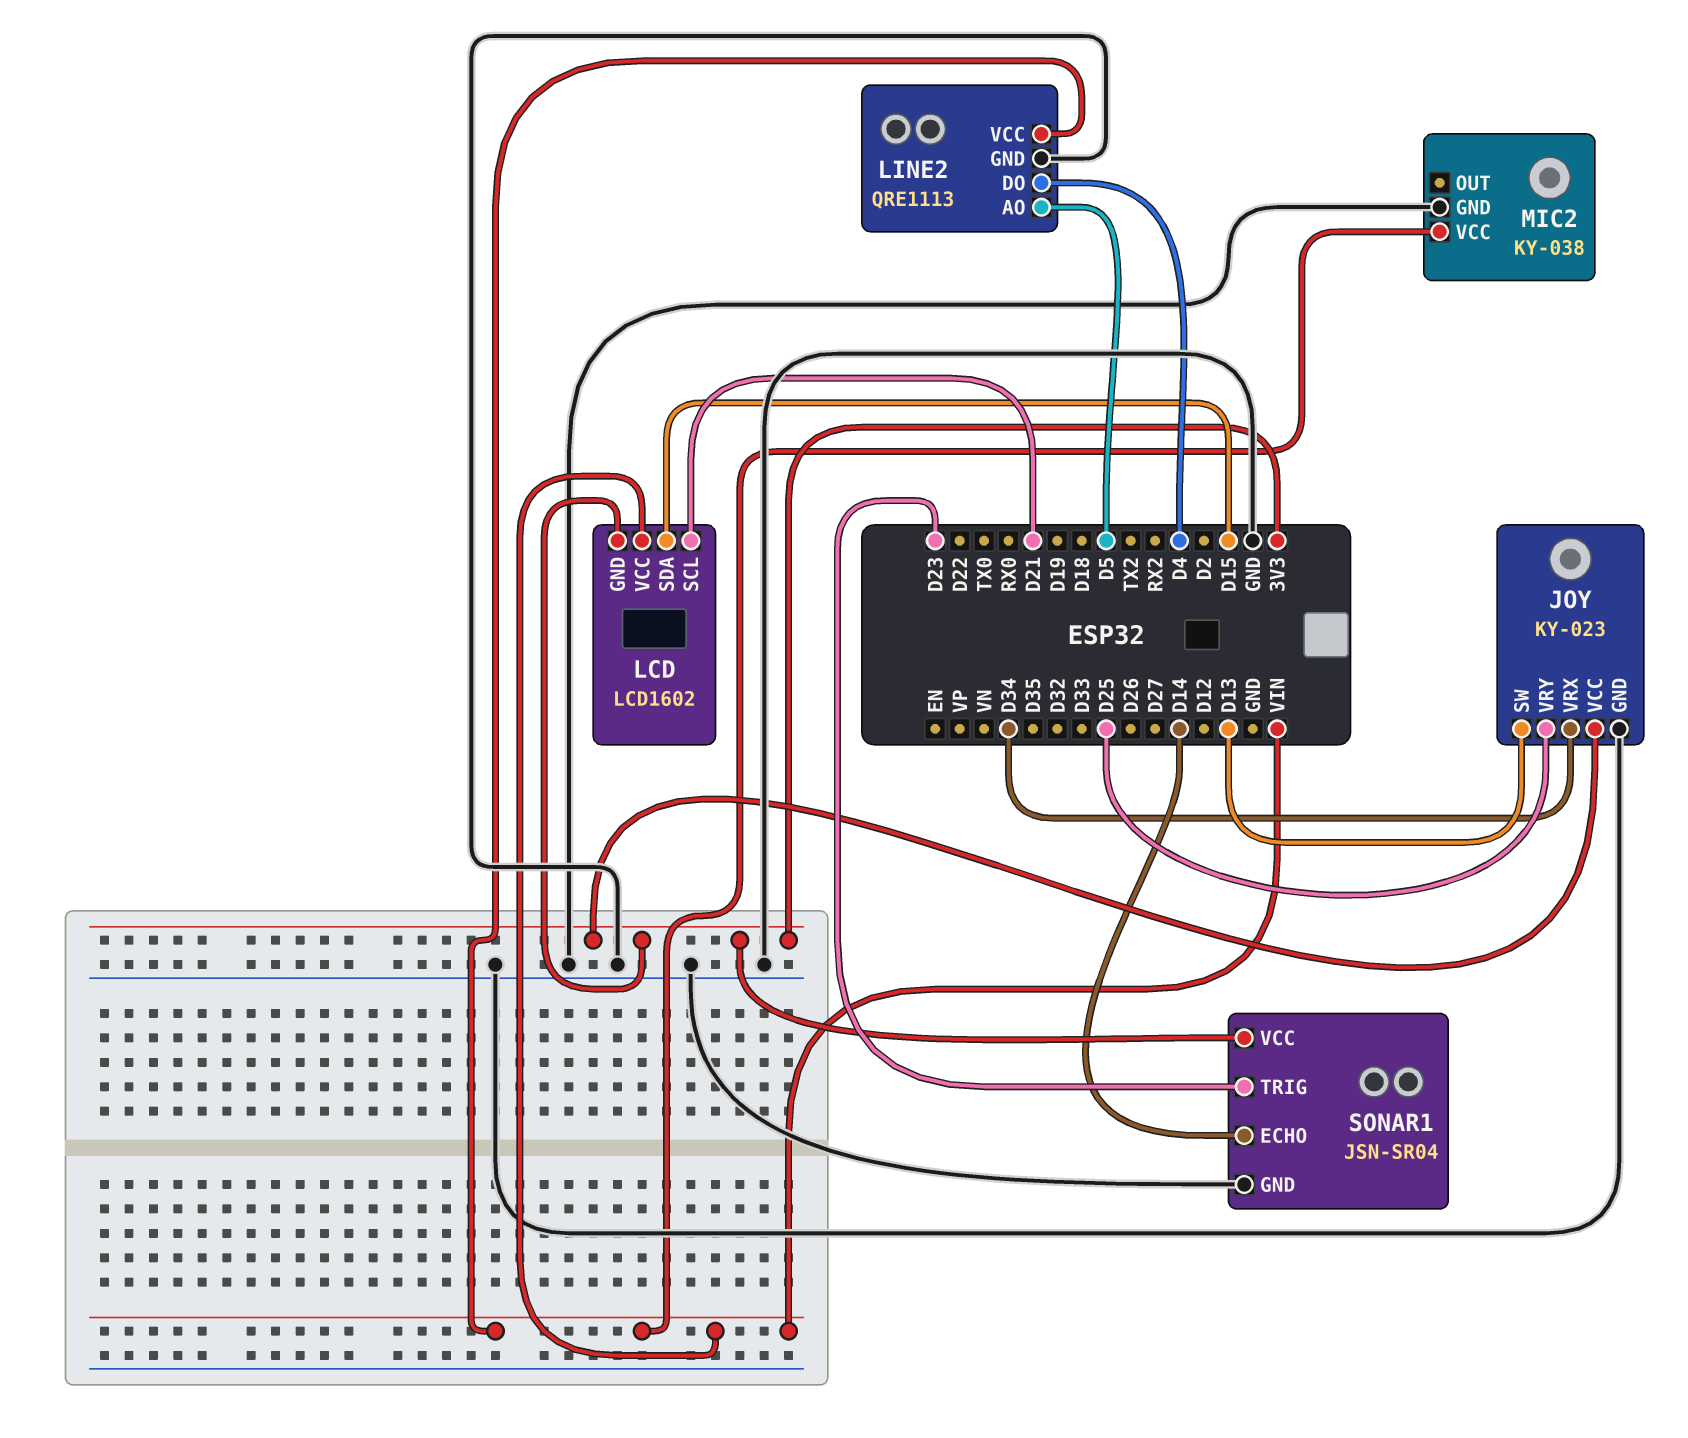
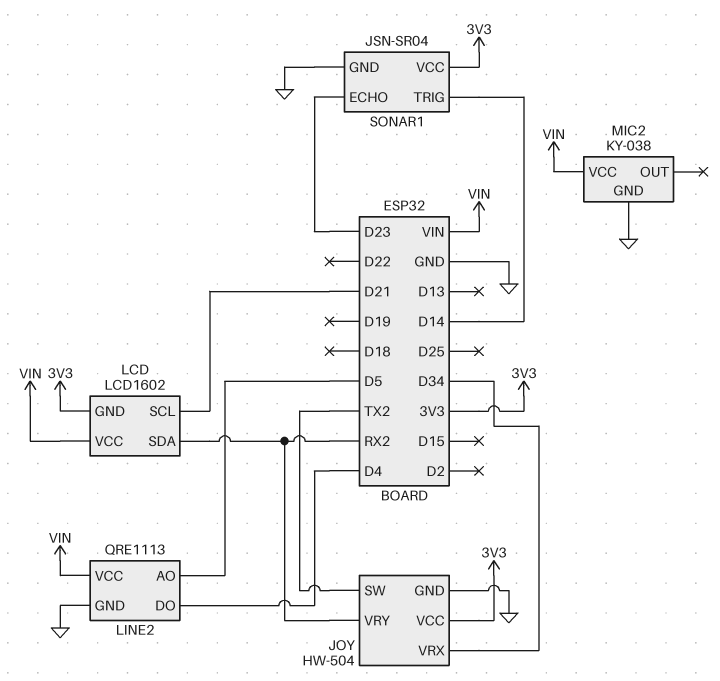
JOY: KY-023 -> HW-504
JOY pin SW: D13 -> TX2
JOY pin VRY: D25 -> RX2
LCD pin SDA: D15 -> RX2
SONAR1 pin ECHO: D14 -> D23
SONAR1 pin TRIG: D23 -> D14

